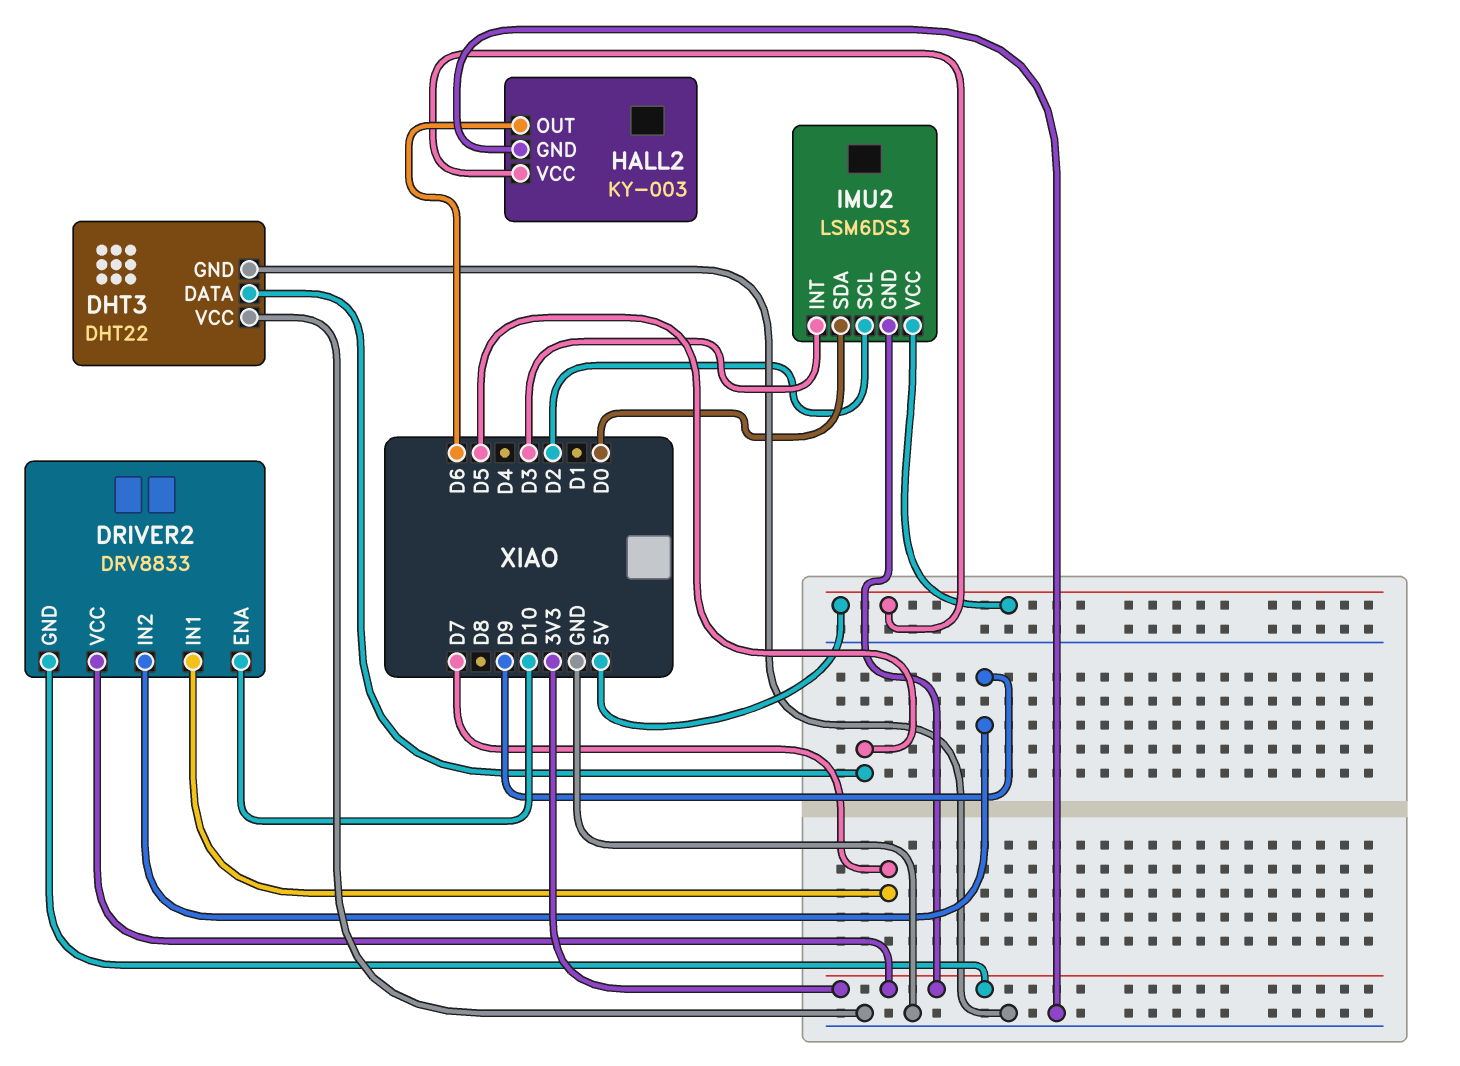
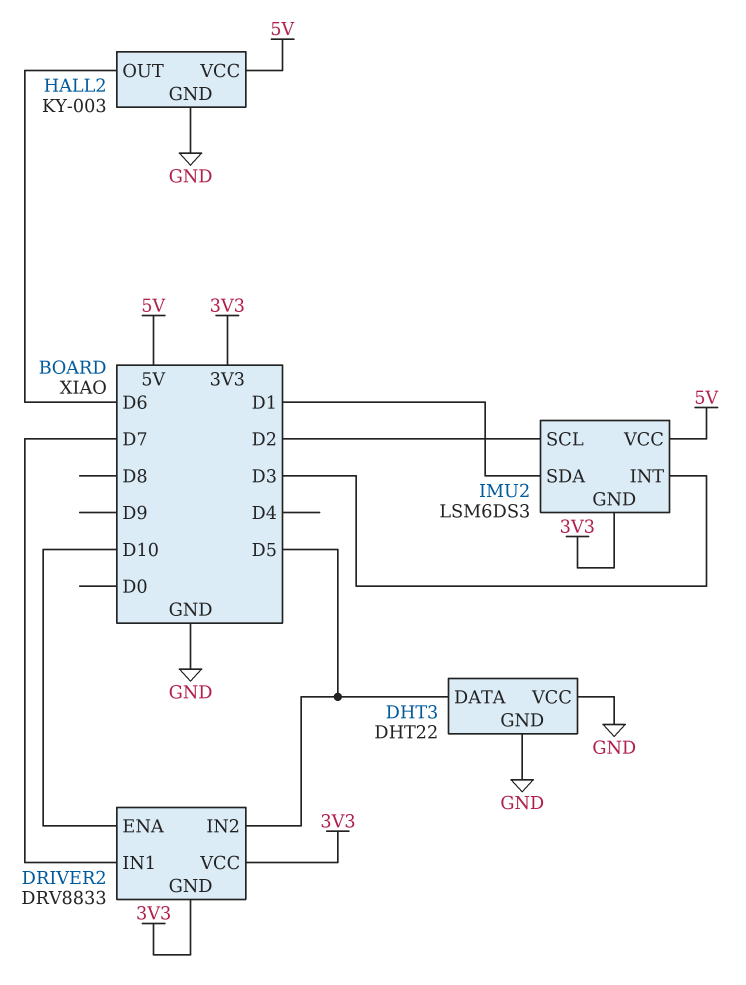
DRIVER2 pin IN2: D9 -> D5
IMU2 pin SDA: D0 -> D1

